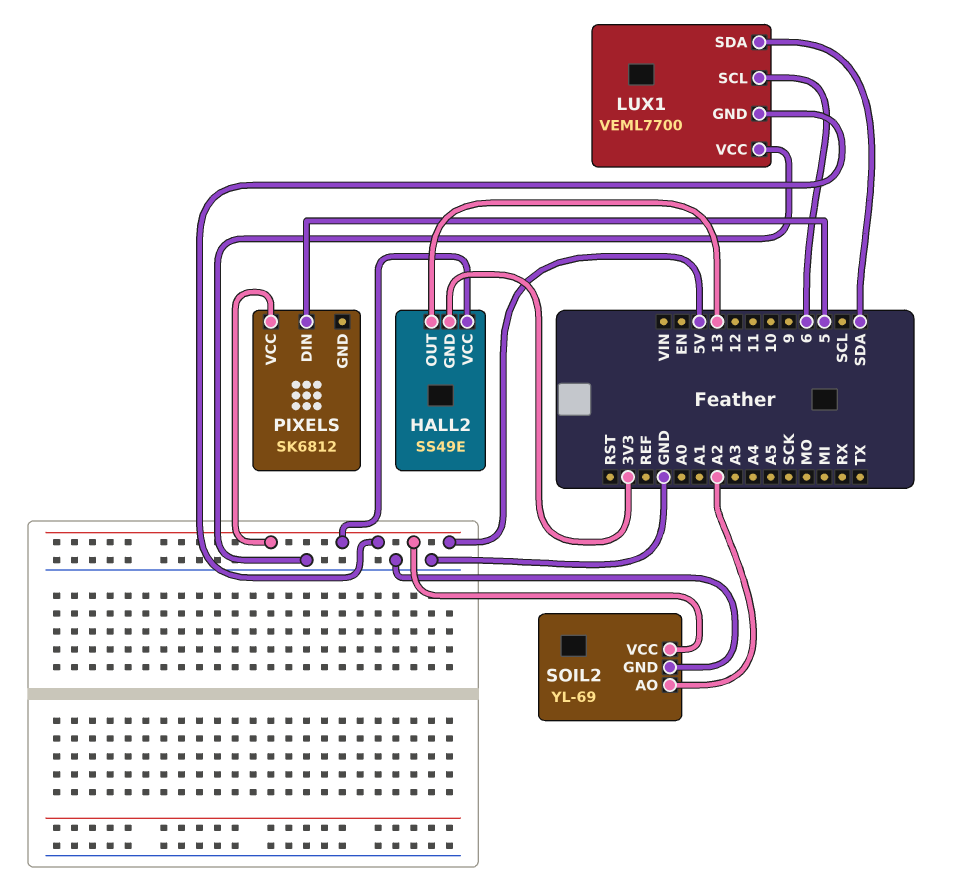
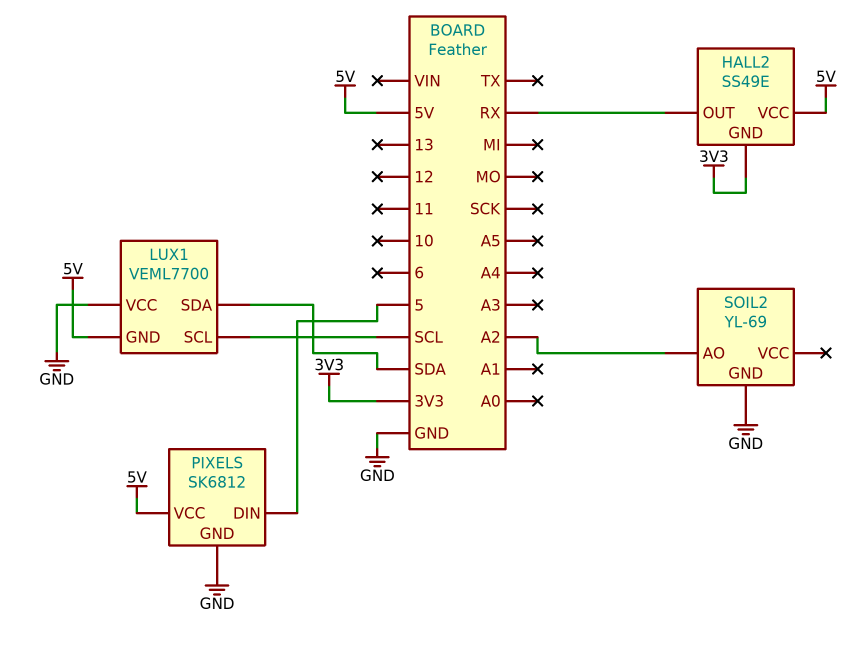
HALL2 pin OUT: 13 -> RX
LUX1 pin SCL: 6 -> SCL
PIXELS pin GND: none -> GND
SOIL2 pin VCC: 5V -> none

